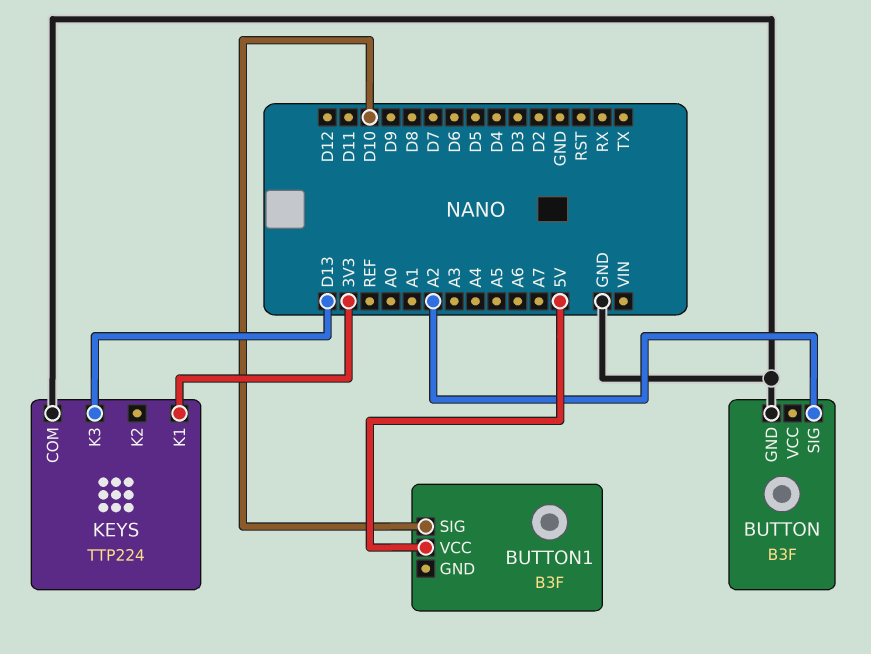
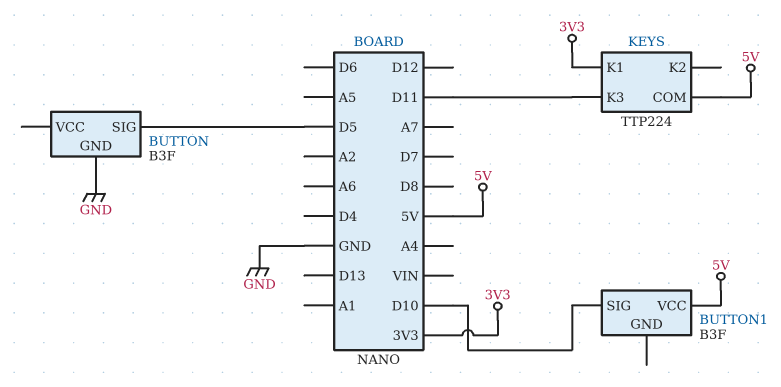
BUTTON pin SIG: A2 -> D5
KEYS pin COM: GND -> 5V
KEYS pin K3: D13 -> D11

